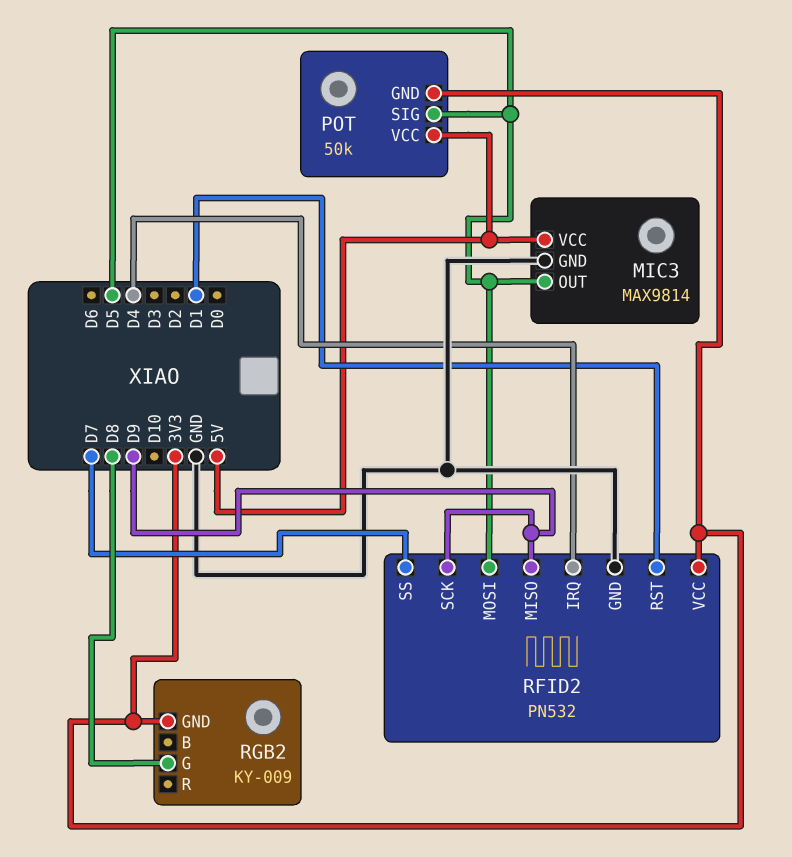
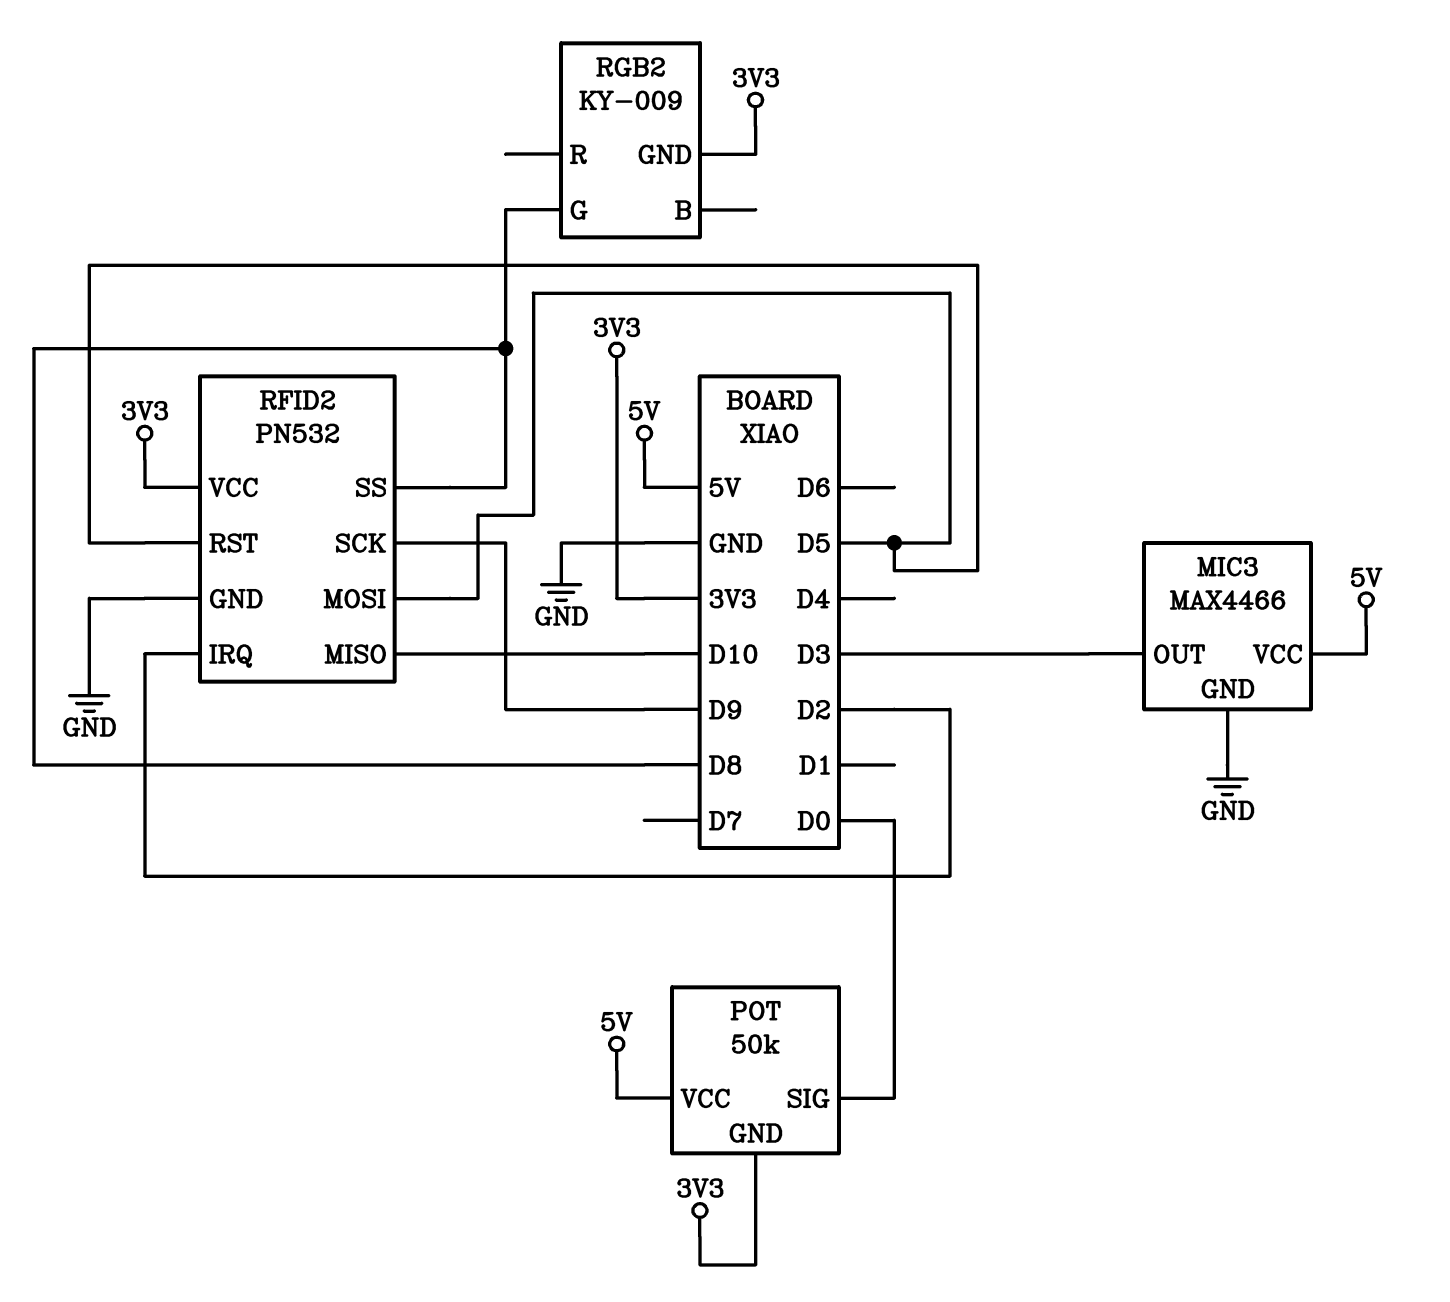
MIC3: MAX9814 -> MAX4466
MIC3 pin OUT: D5 -> D3
POT pin SIG: D5 -> D0
RFID2 pin IRQ: D4 -> D2
RFID2 pin MISO: D9 -> D10
RFID2 pin RST: D1 -> D5
RFID2 pin SS: D7 -> D8

